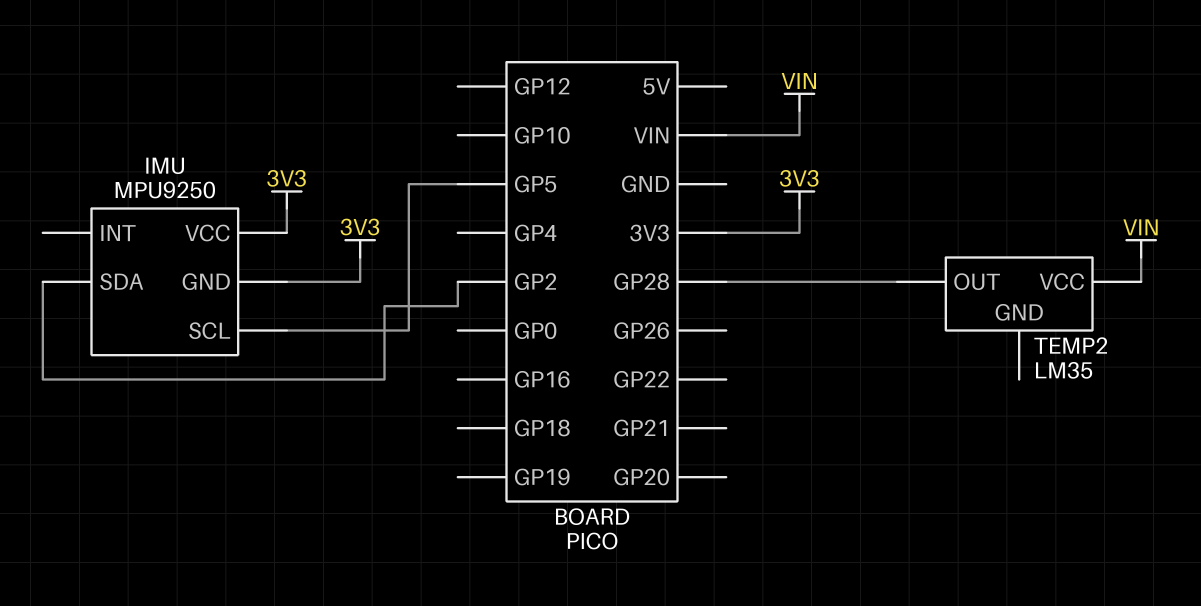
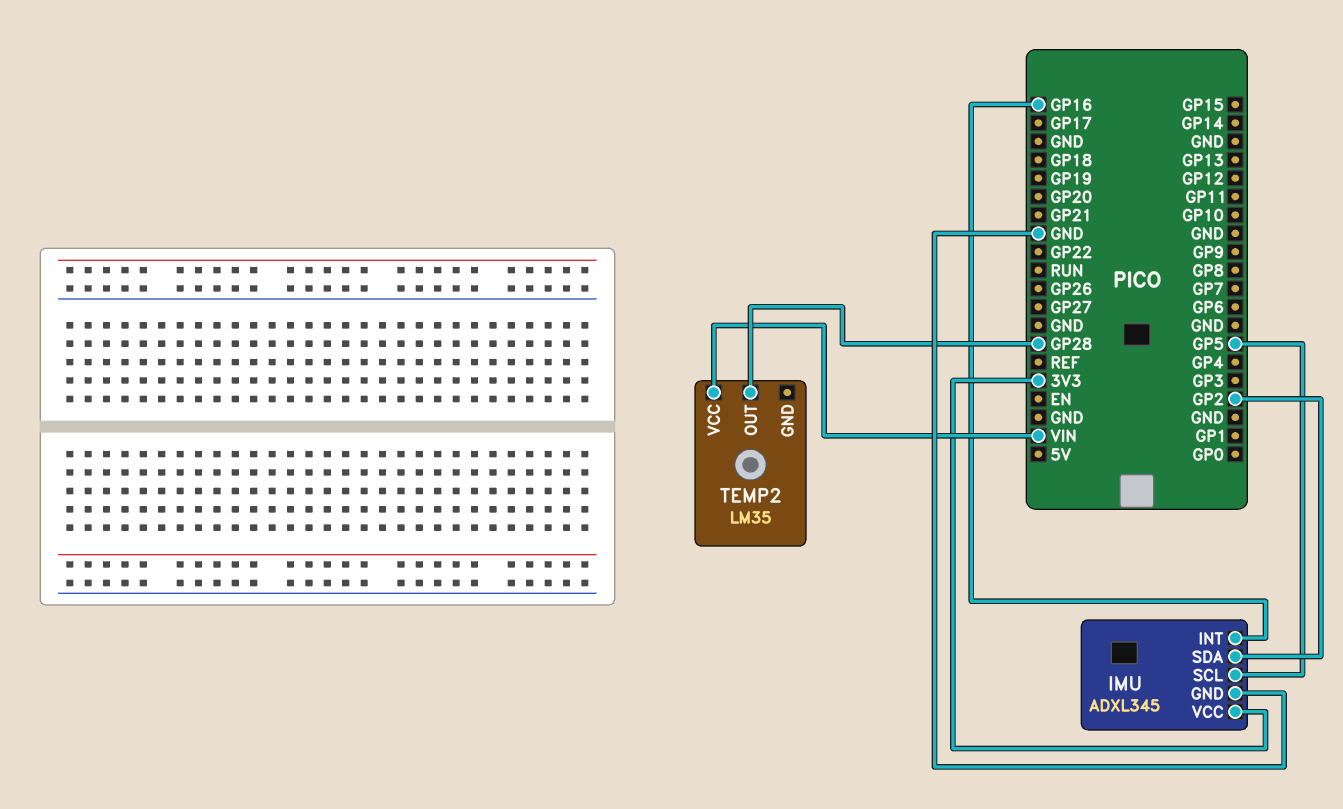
IMU: MPU9250 -> ADXL345
IMU pin GND: 3V3 -> GND
IMU pin INT: none -> GP16

